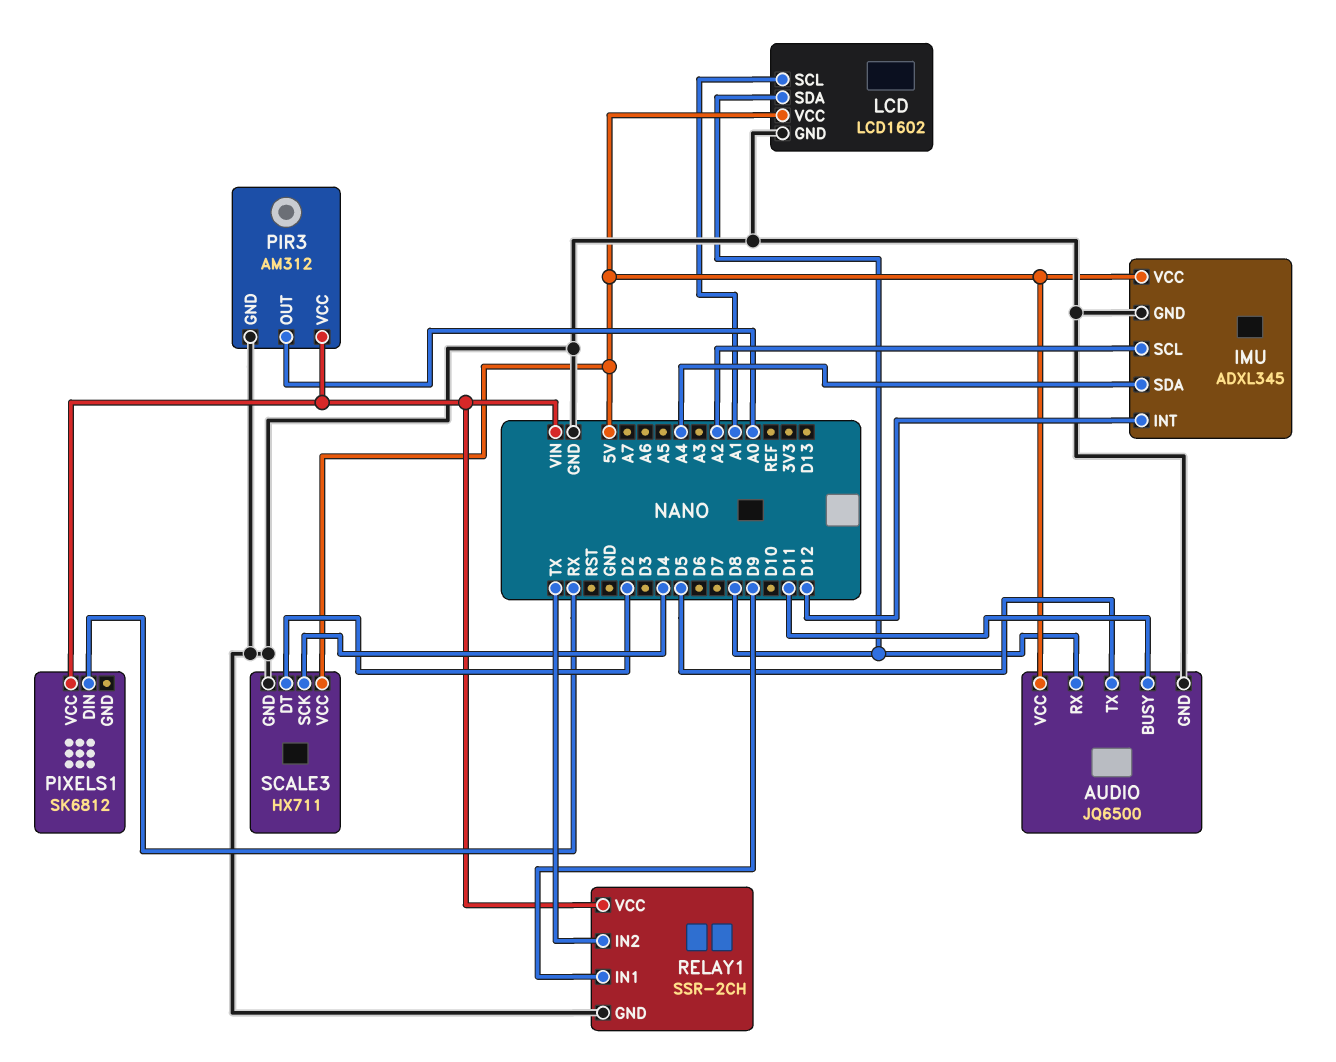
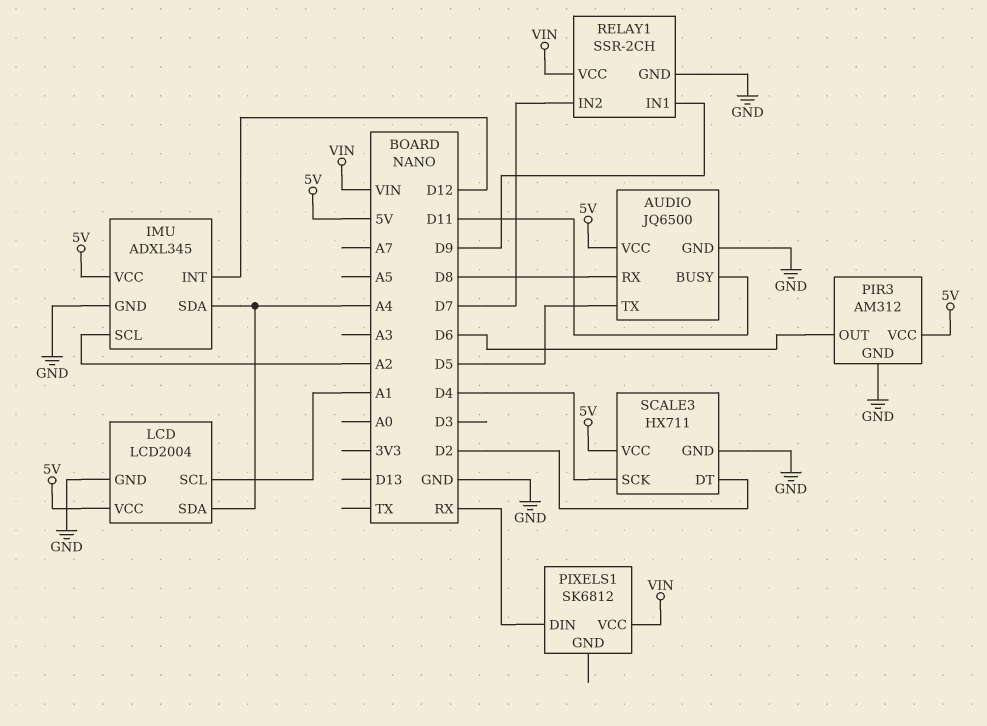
LCD: LCD1602 -> LCD2004
LCD pin SDA: D8 -> A4
PIR3 pin OUT: A0 -> D6
PIR3 pin VCC: VIN -> 5V
RELAY1 pin IN2: TX -> D7

